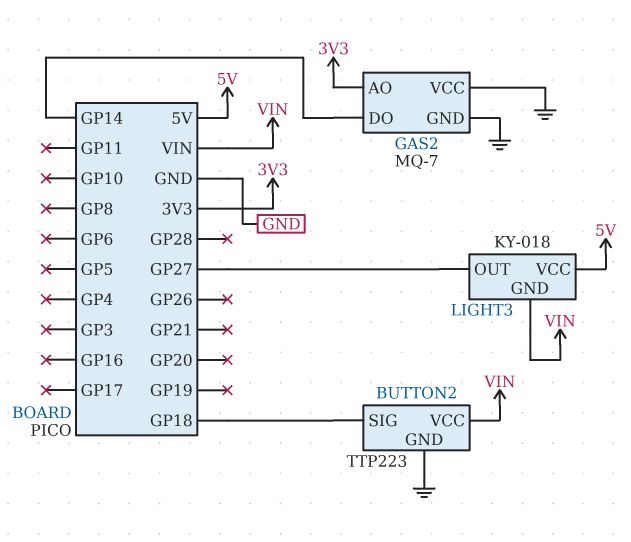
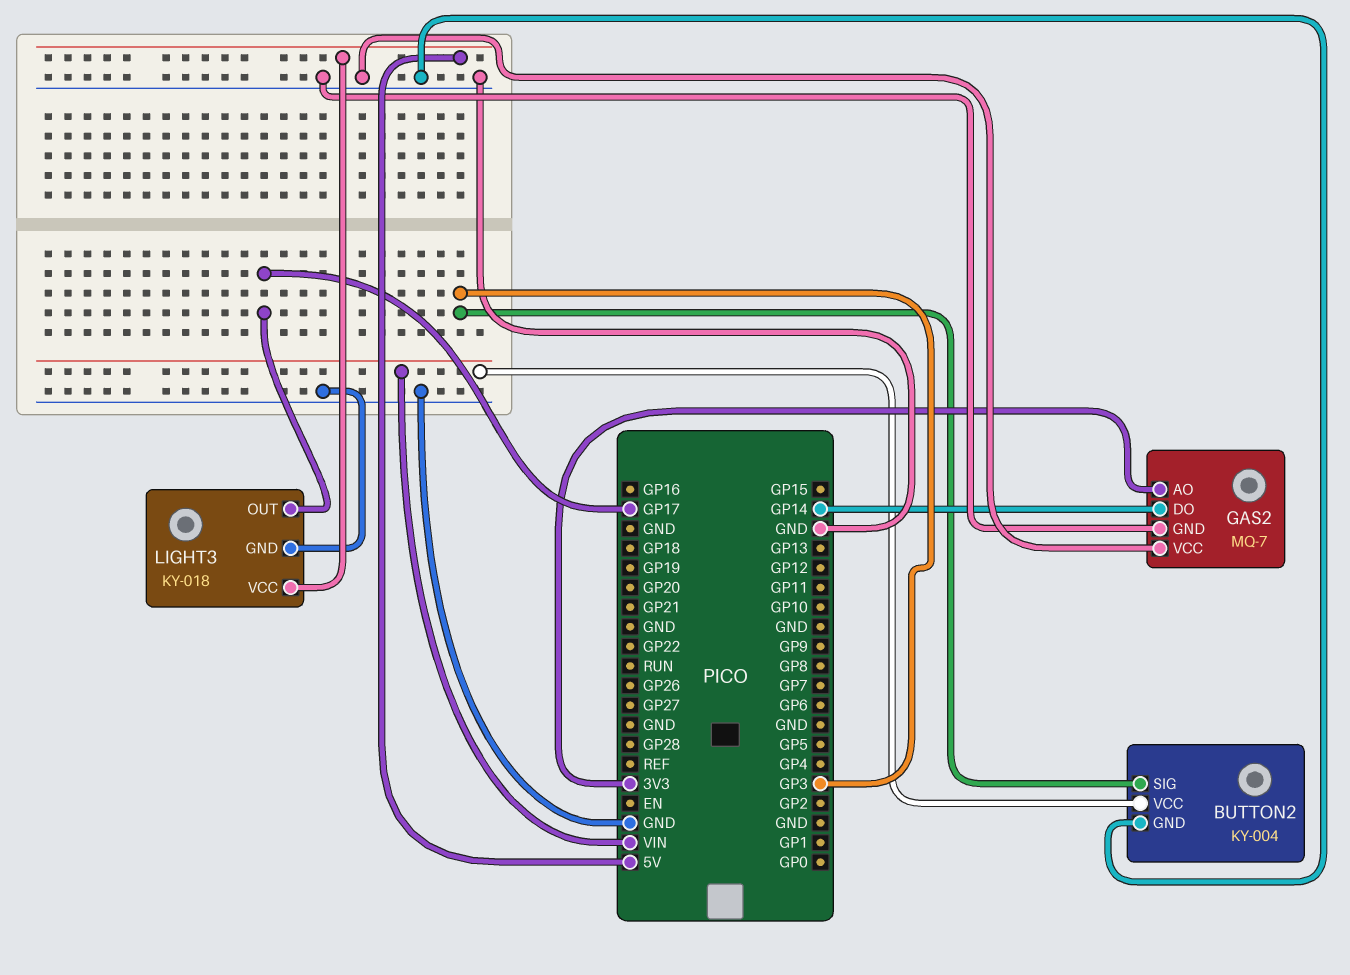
BUTTON2: TTP223 -> KY-004
BUTTON2 pin SIG: GP18 -> GP3
LIGHT3 pin GND: VIN -> GND
LIGHT3 pin OUT: GP27 -> GP17

